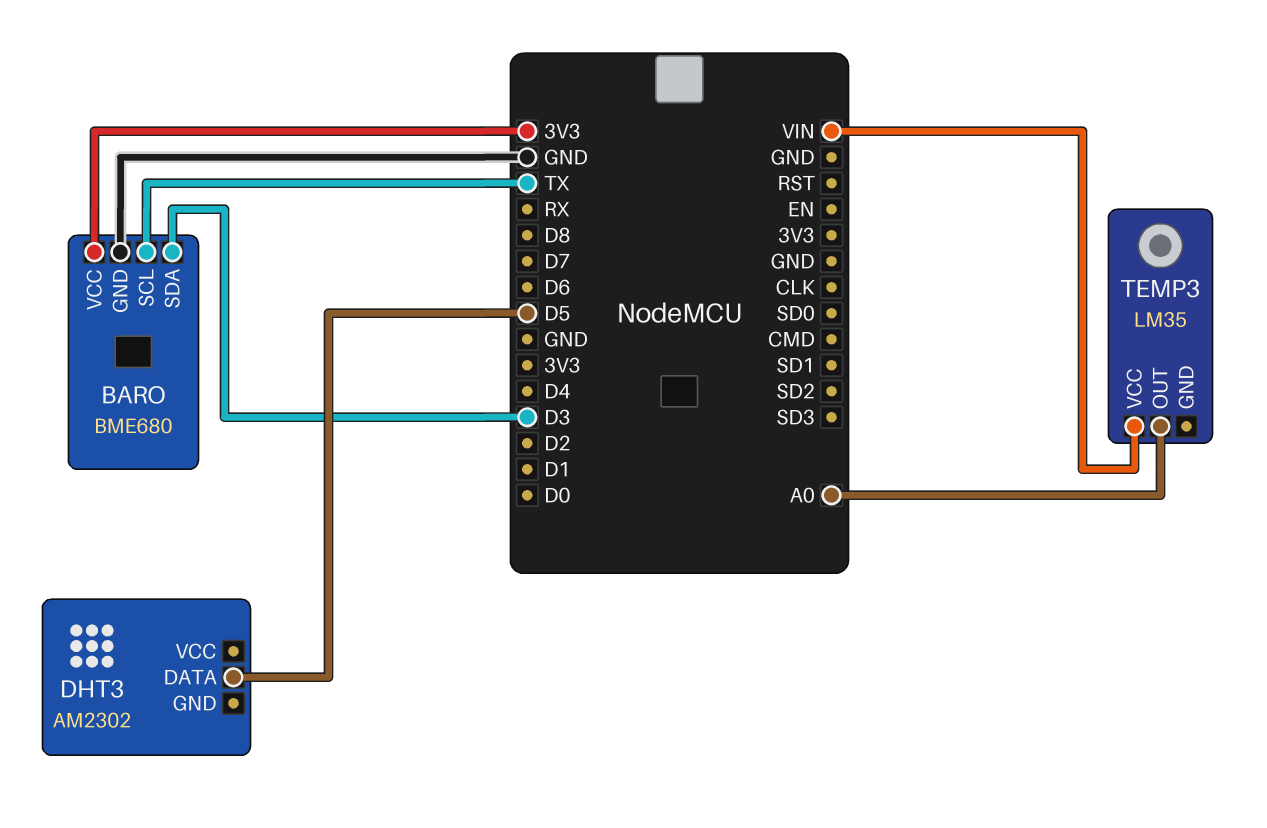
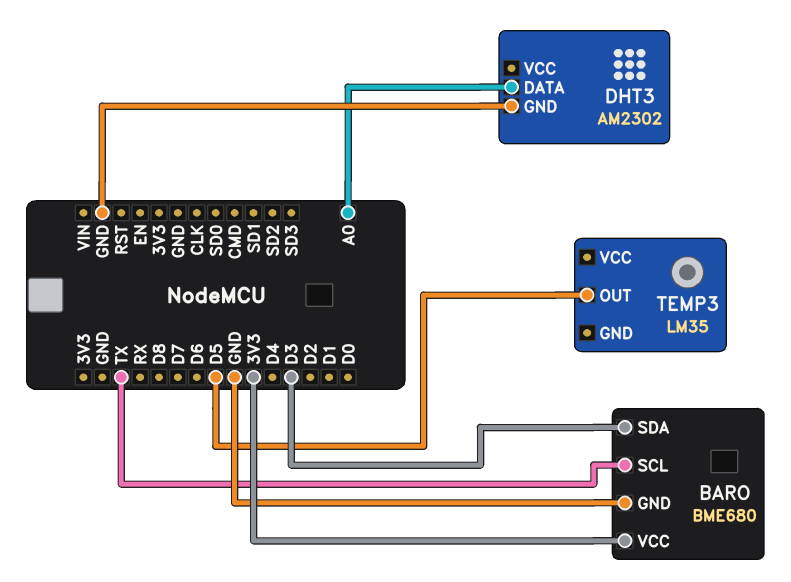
DHT3 pin DATA: D5 -> A0
DHT3 pin GND: none -> GND
TEMP3 pin OUT: A0 -> D5
TEMP3 pin VCC: VIN -> none

